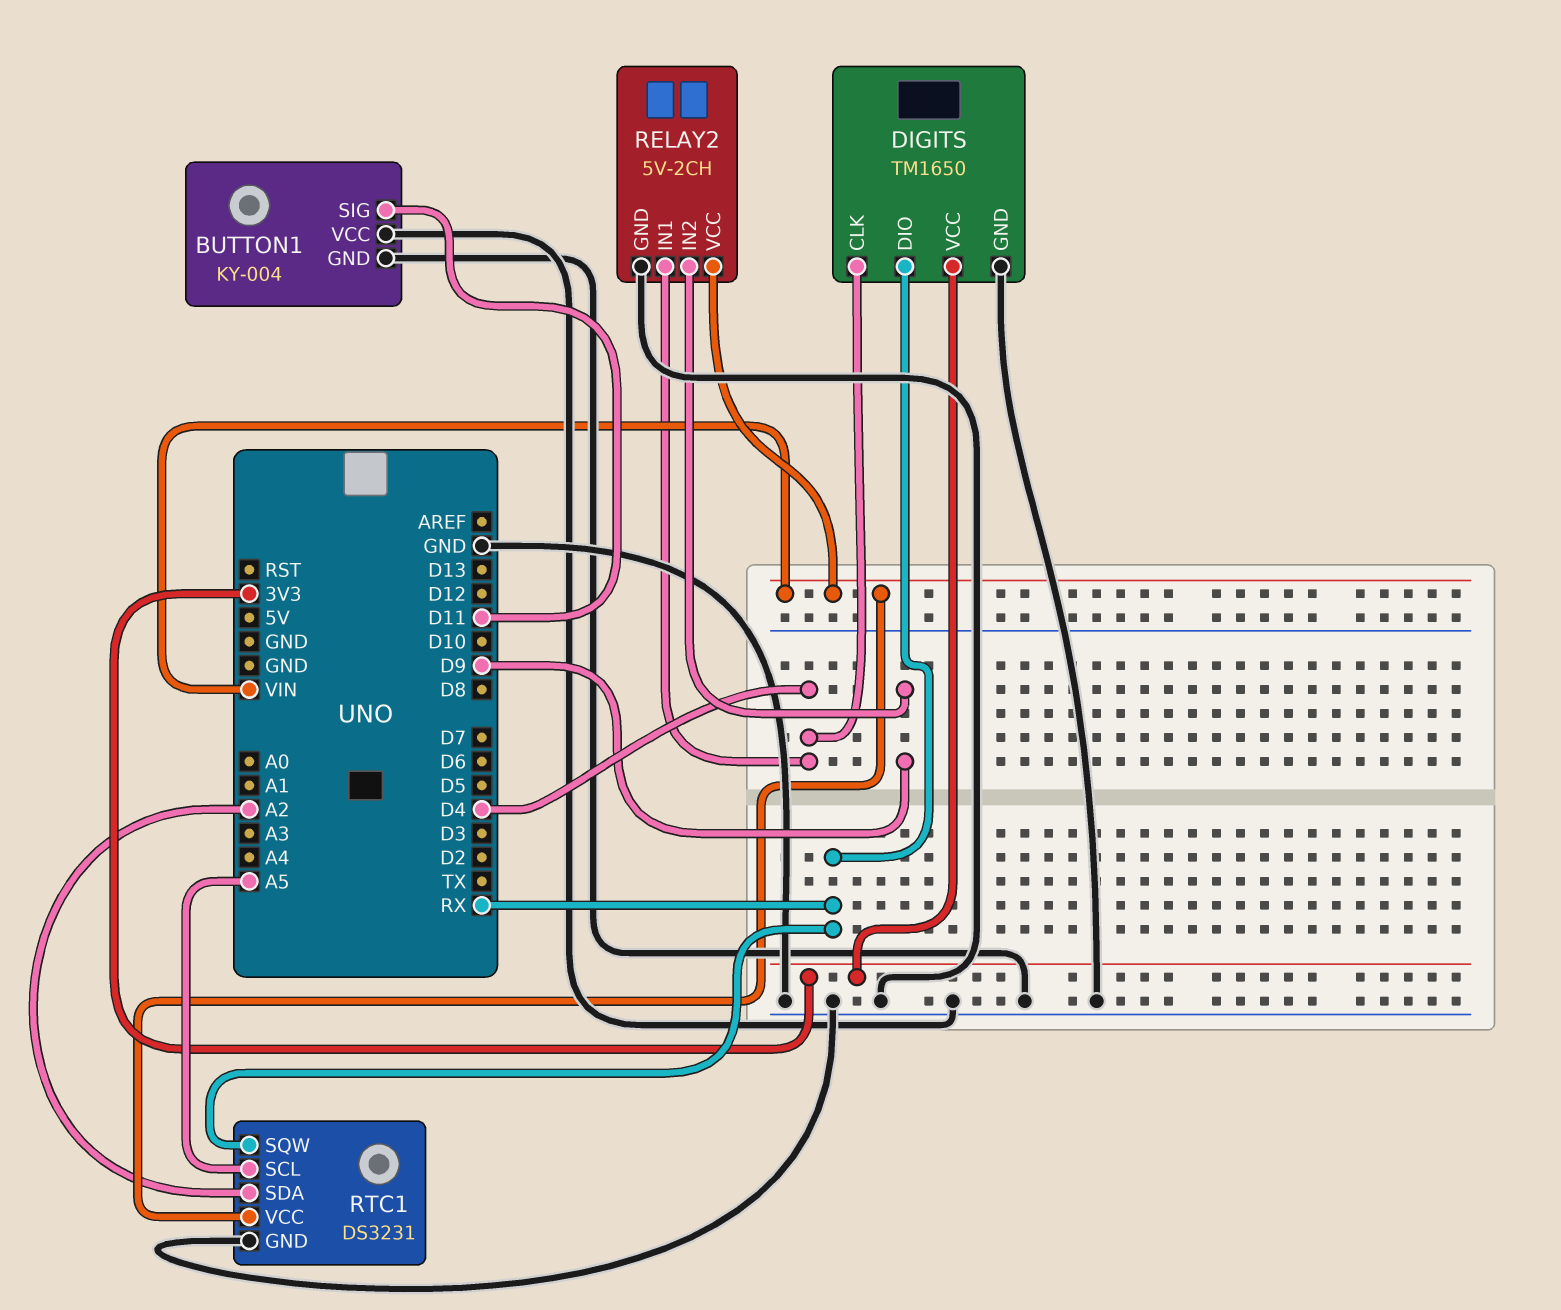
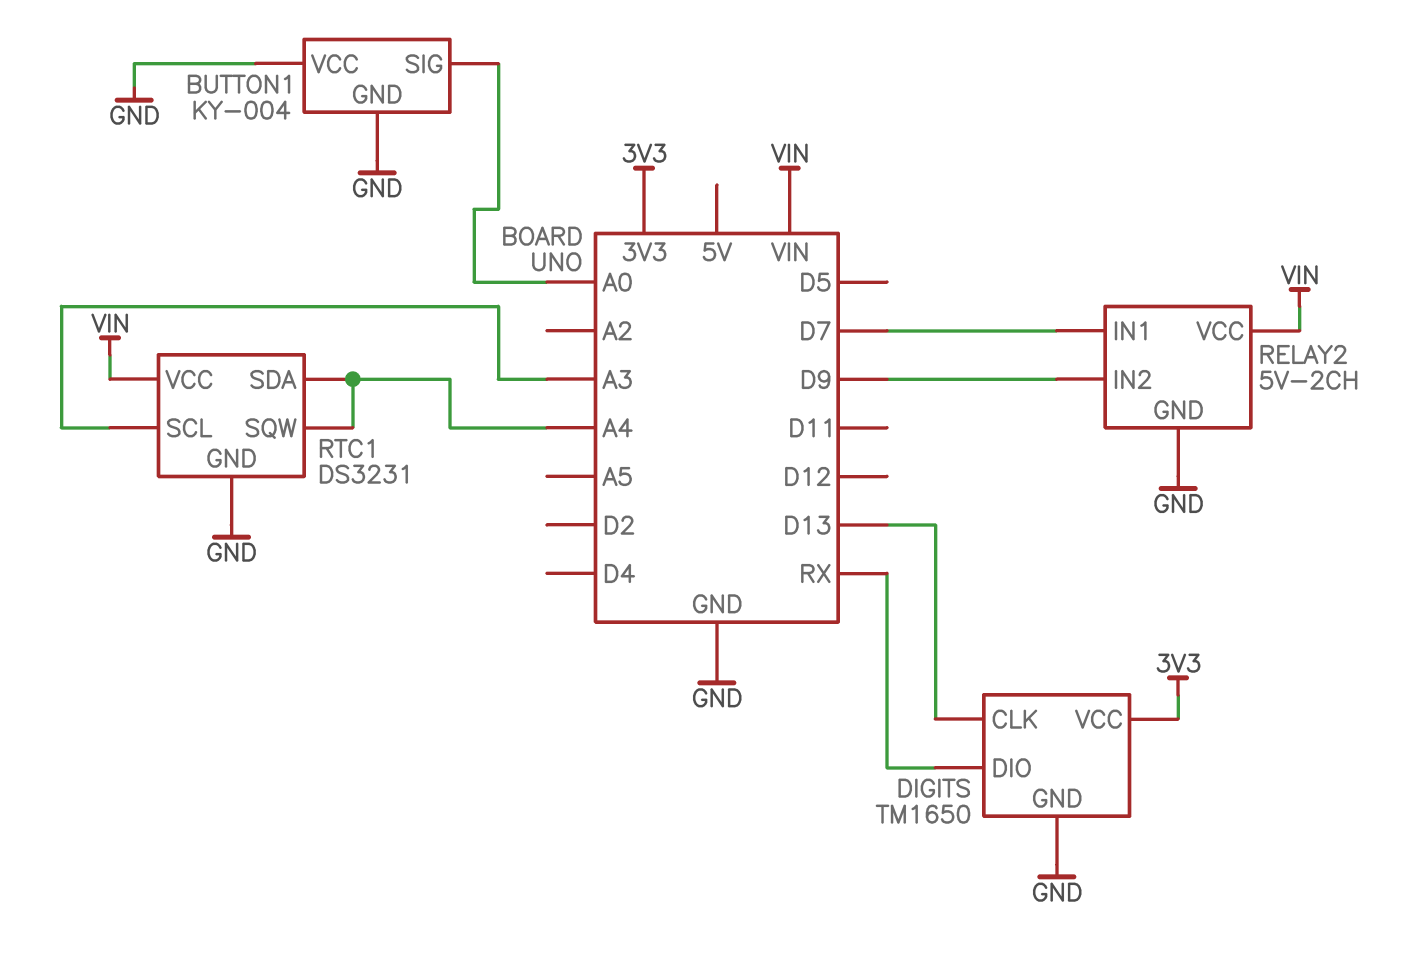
BUTTON1 pin SIG: D11 -> A0
DIGITS pin CLK: D4 -> D13
RELAY2 pin IN1: D4 -> D7
RTC1 pin SCL: A5 -> A3
RTC1 pin SDA: A2 -> A4
RTC1 pin SQW: RX -> A4

